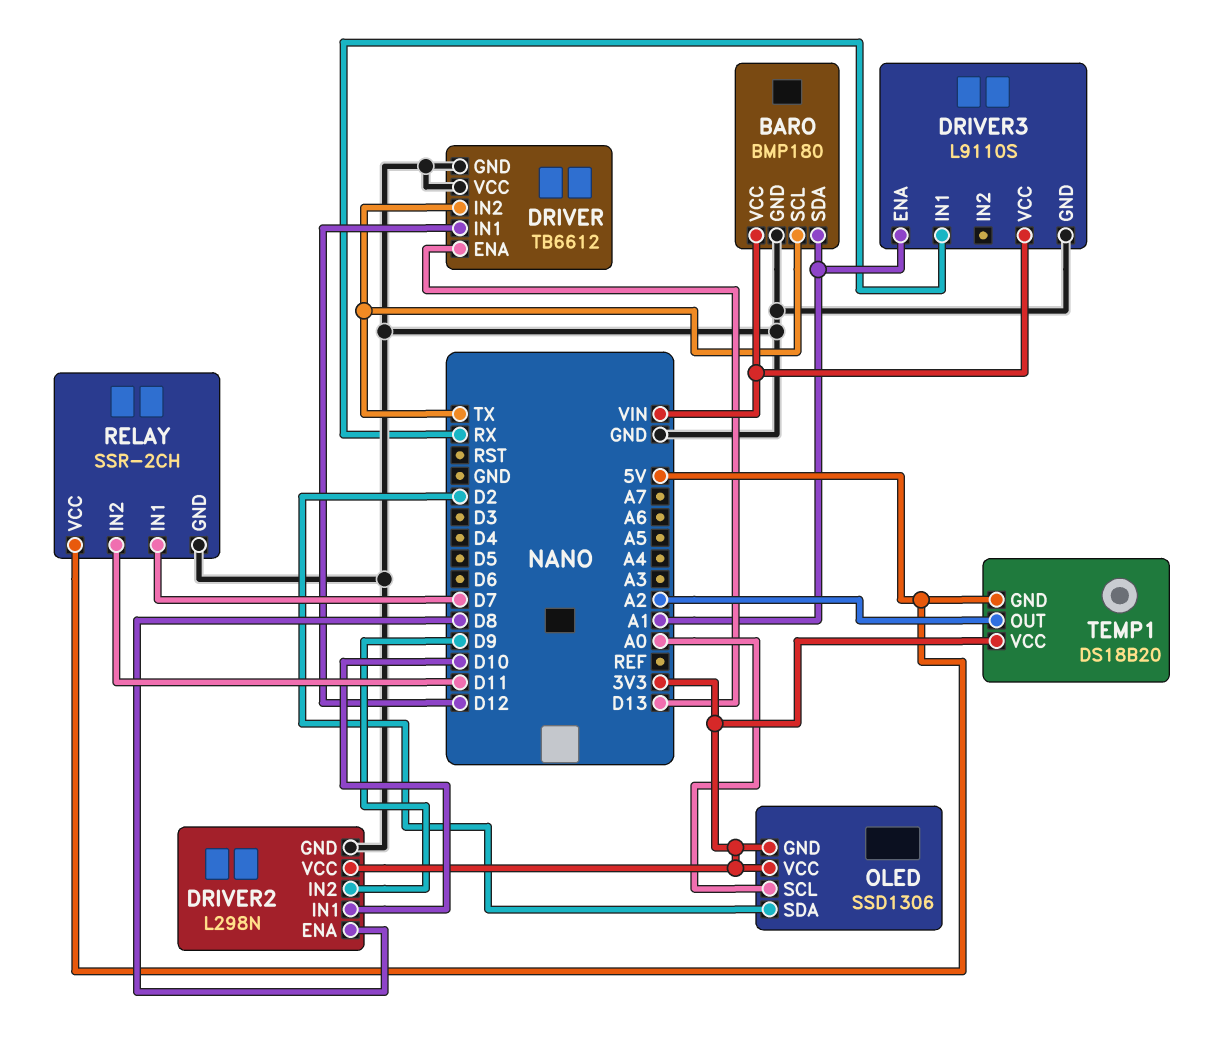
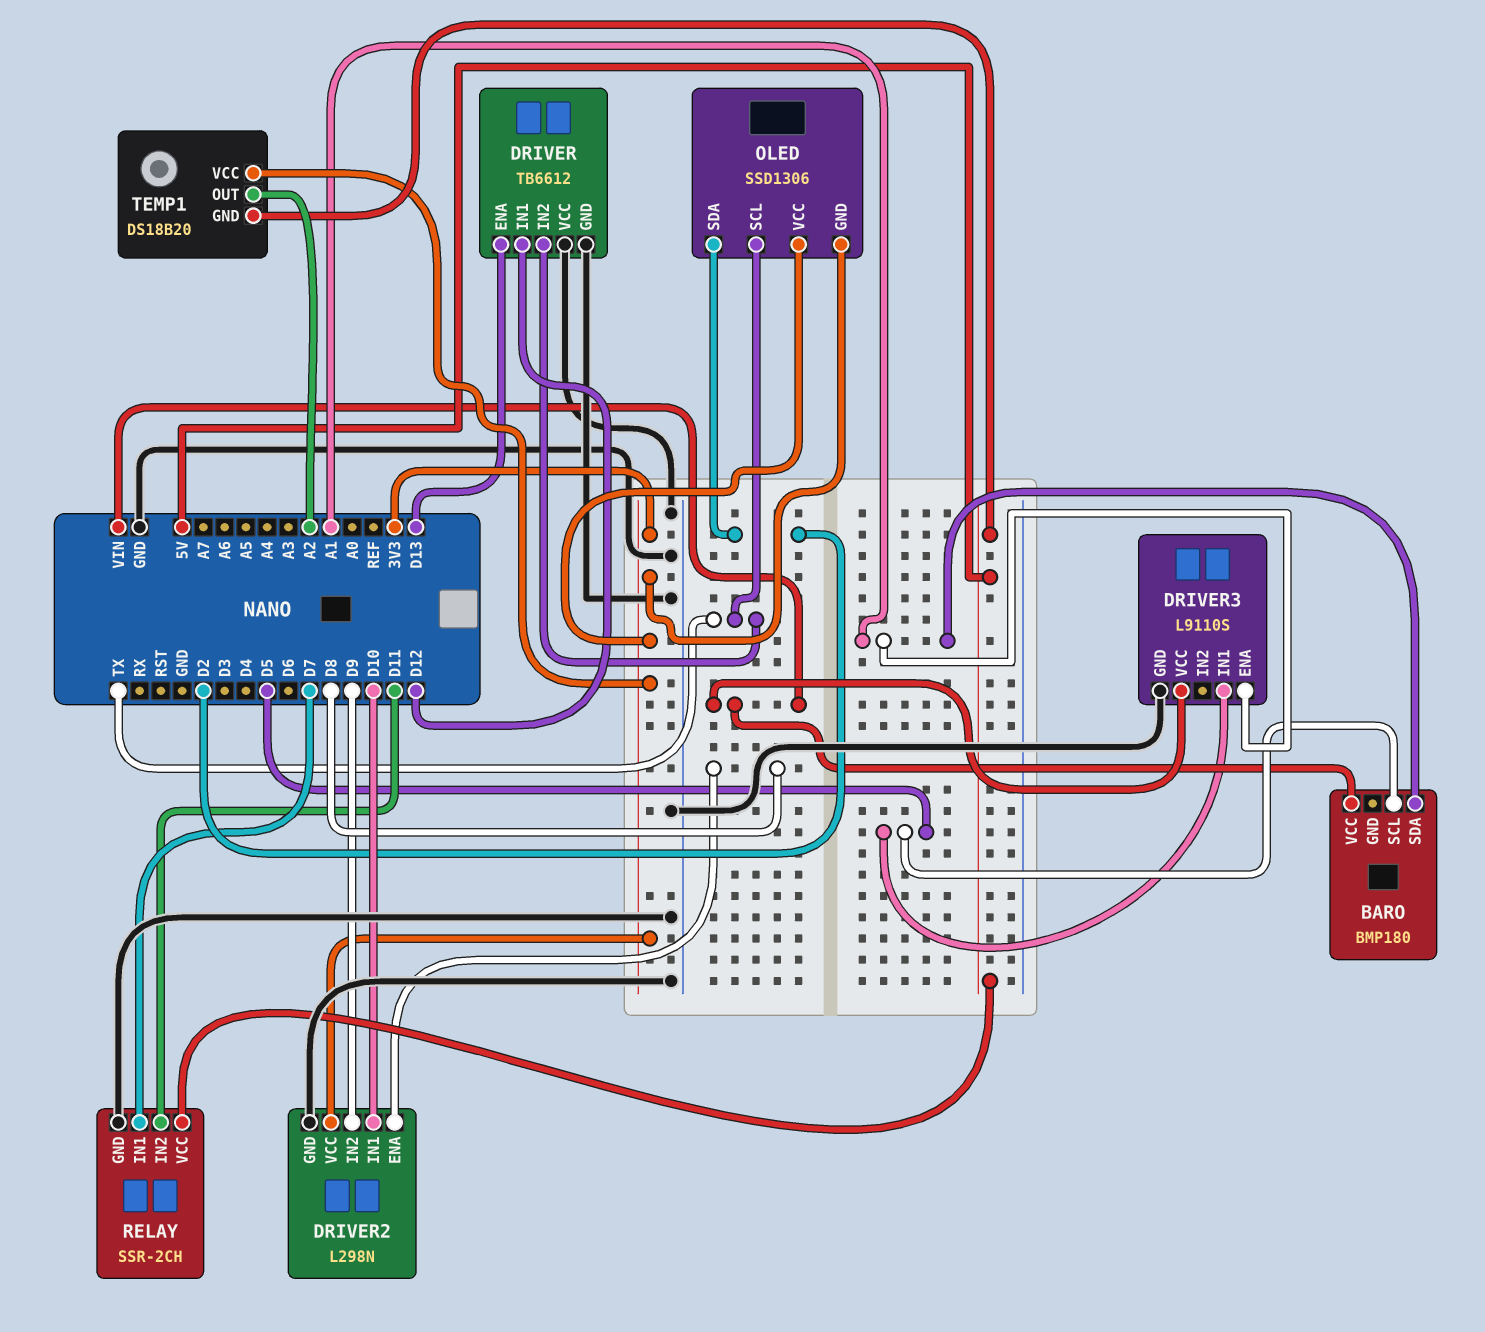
BARO pin GND: GND -> none
BARO pin SCL: TX -> D5
DRIVER3 pin IN1: RX -> D5
OLED pin SCL: A0 -> TX

